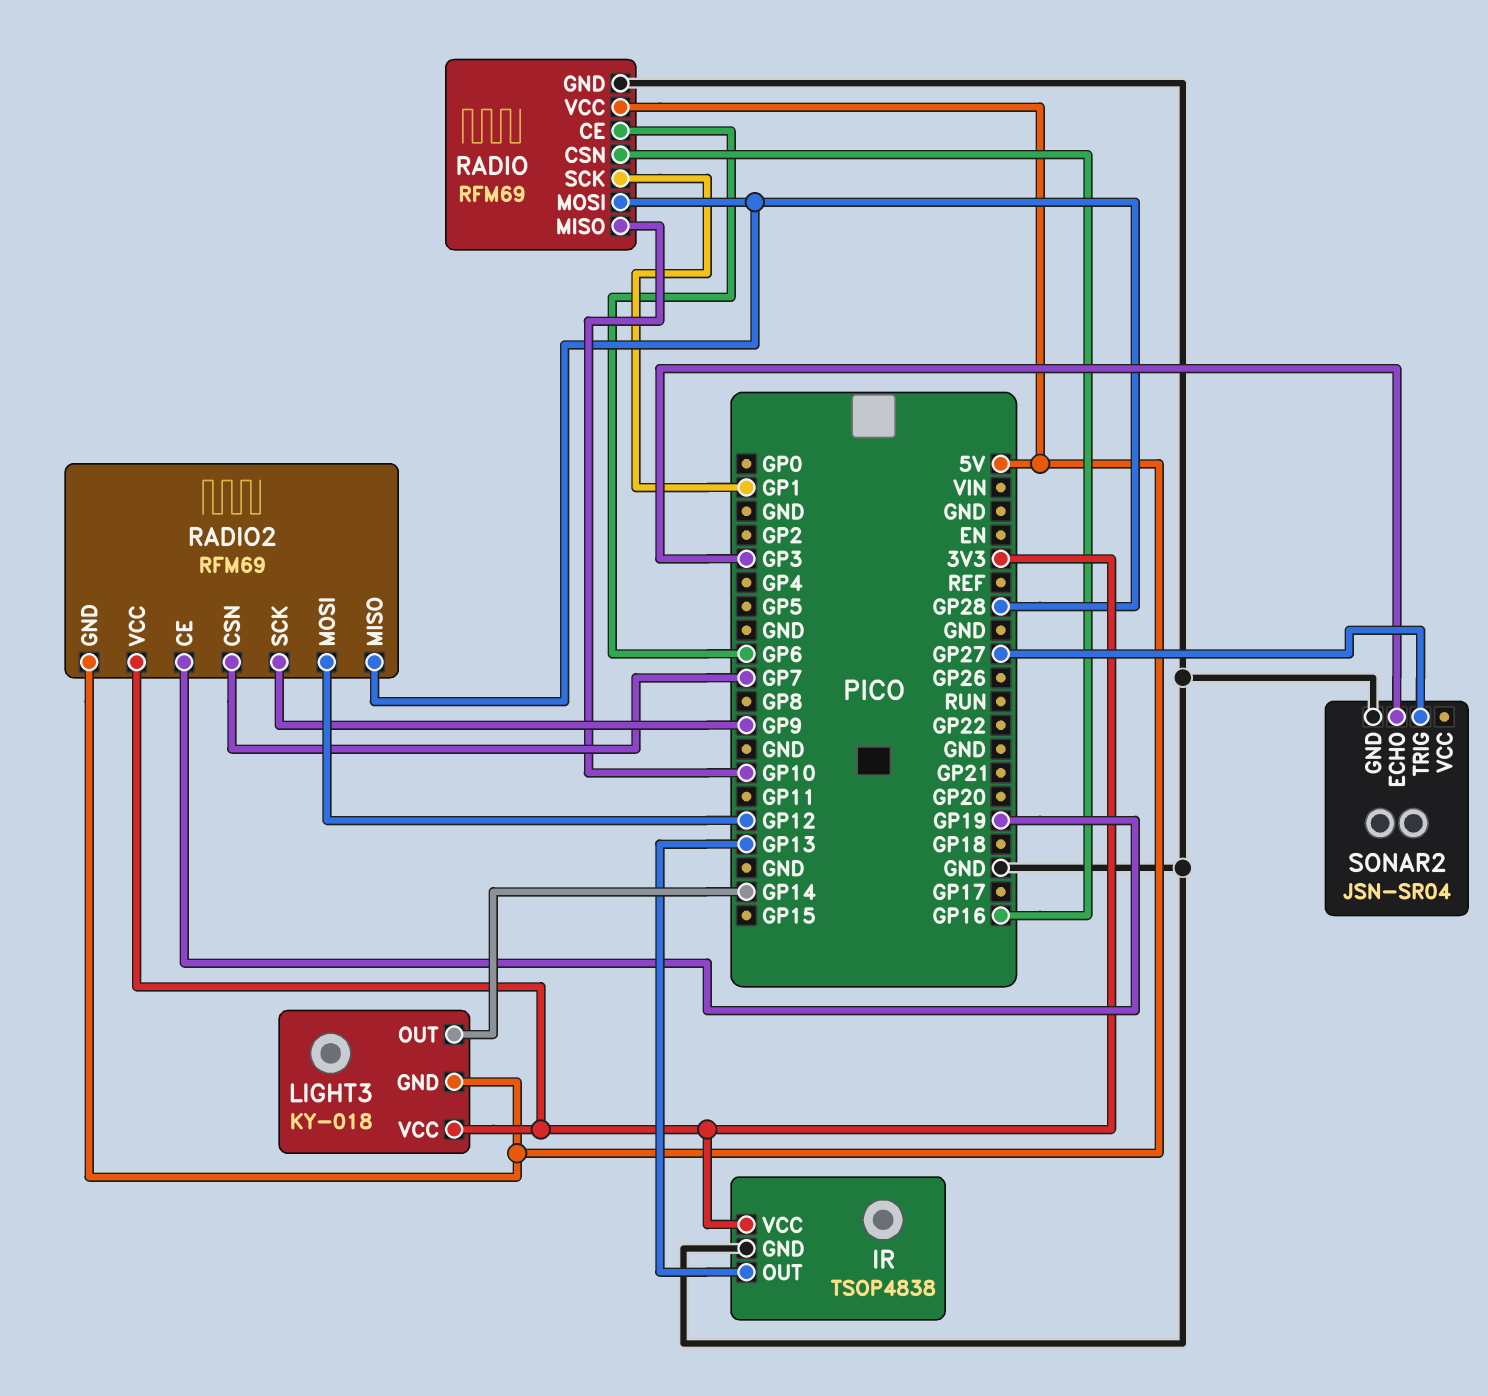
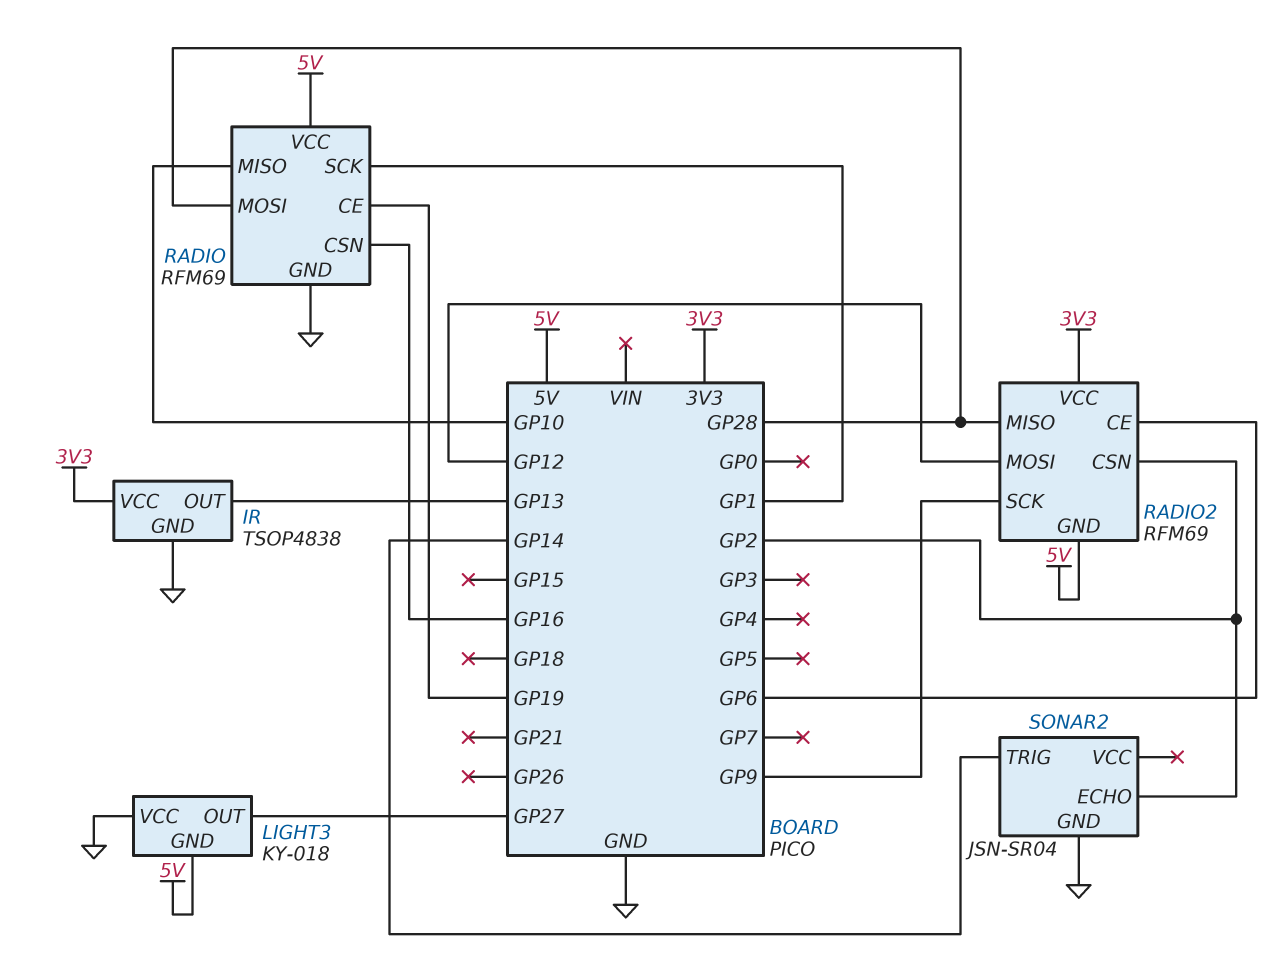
LIGHT3 pin OUT: GP14 -> GP27
LIGHT3 pin VCC: 3V3 -> GND
RADIO pin CE: GP6 -> GP19
RADIO2 pin CE: GP19 -> GP6
RADIO2 pin CSN: GP7 -> GP2
SONAR2 pin ECHO: GP3 -> GP2
SONAR2 pin TRIG: GP27 -> GP14

